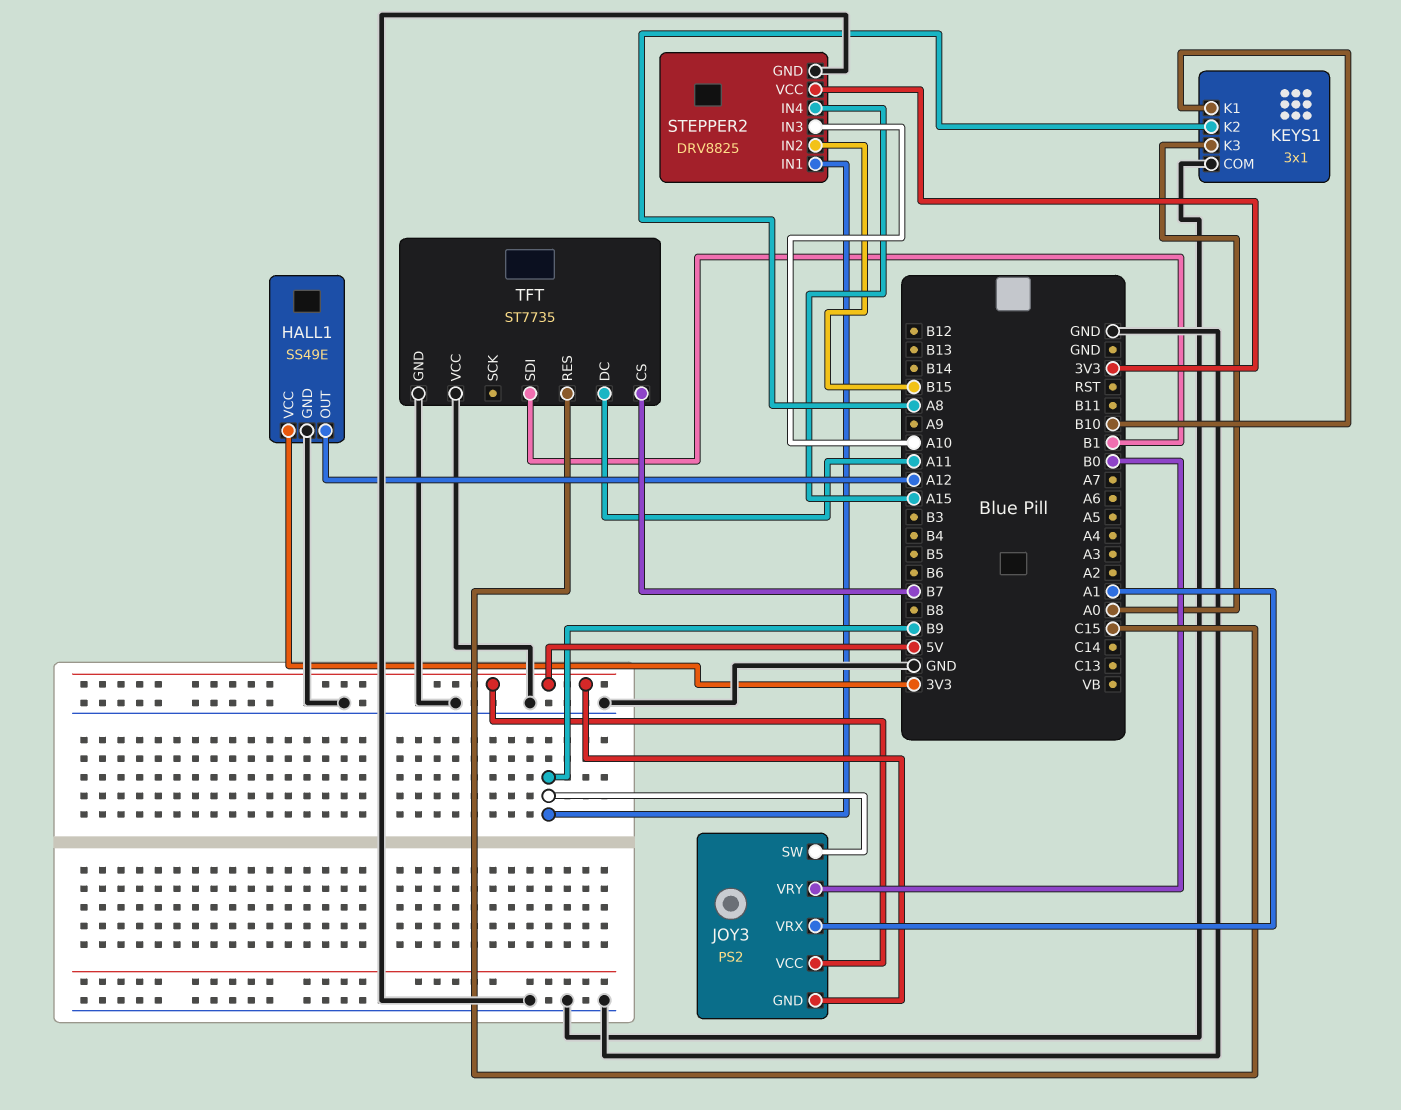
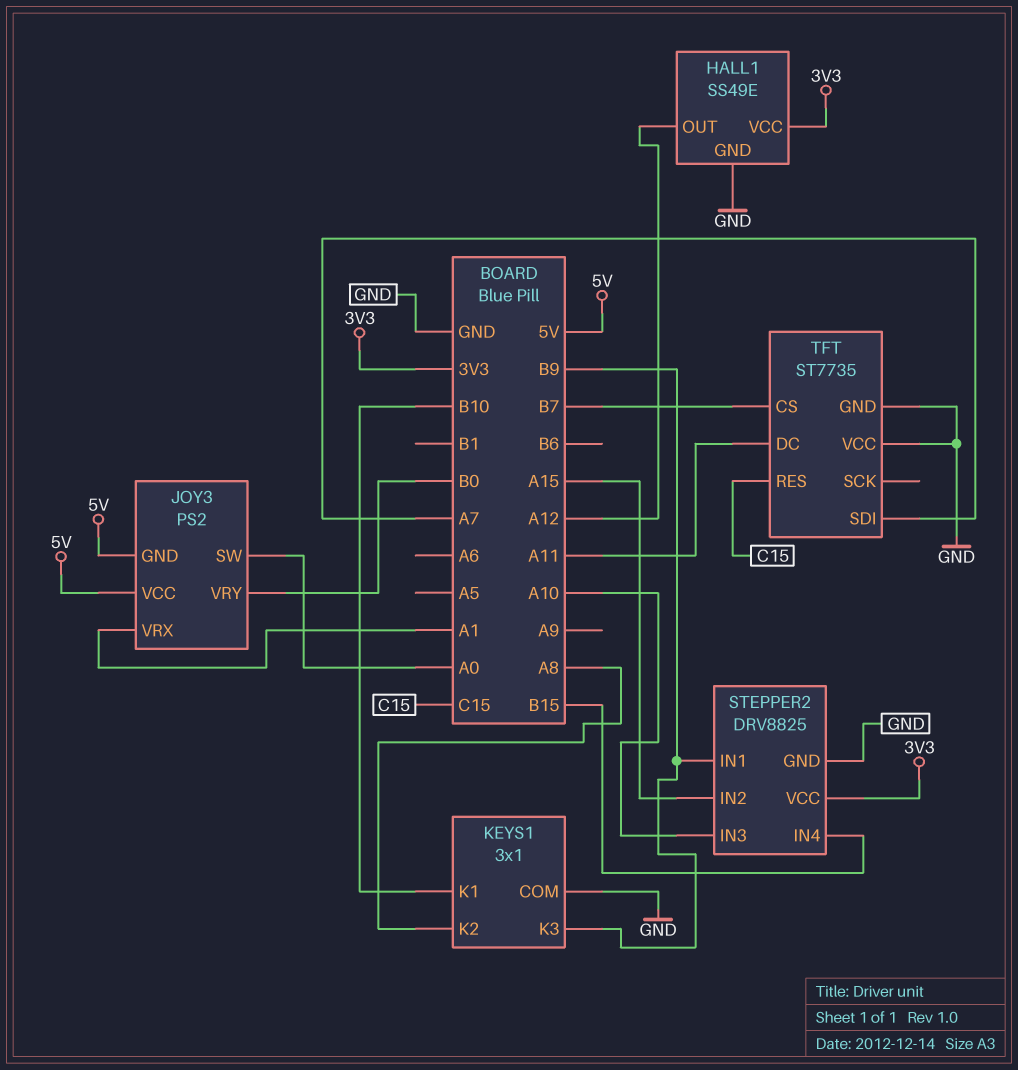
JOY3 pin SW: B9 -> A0
KEYS1 pin K3: A0 -> B9
STEPPER2 pin IN2: B15 -> A15
STEPPER2 pin IN4: A15 -> B15
TFT pin SDI: B1 -> A7

